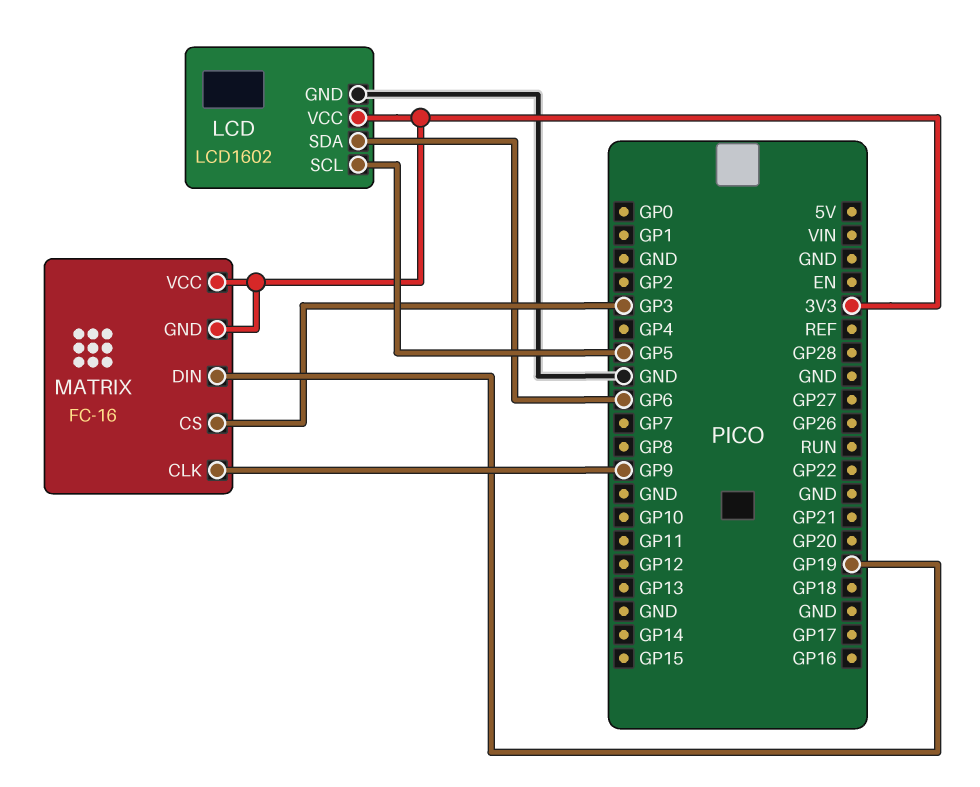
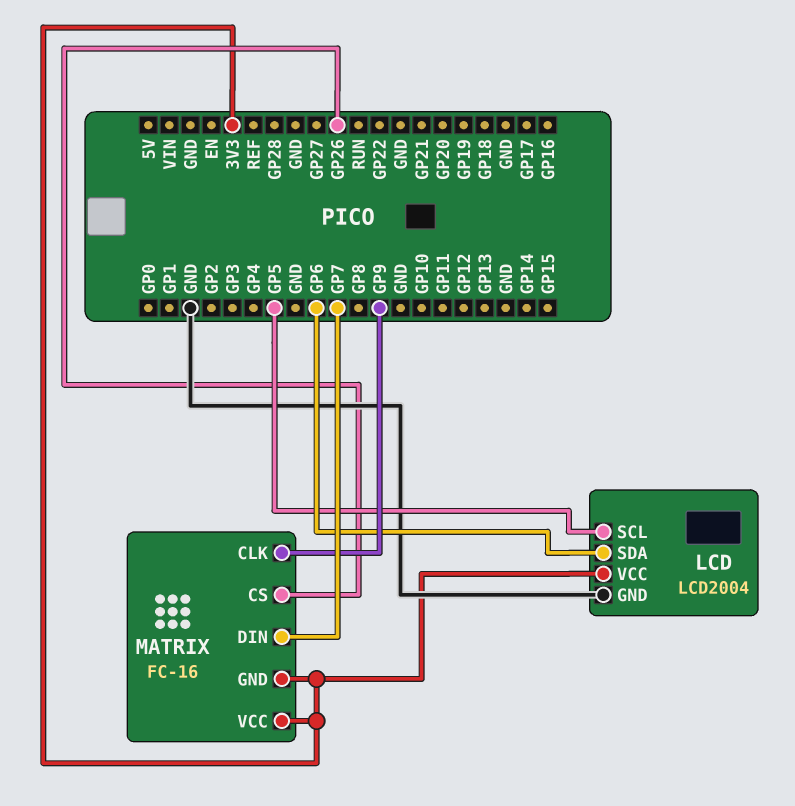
LCD: LCD1602 -> LCD2004
MATRIX pin CS: GP3 -> GP26
MATRIX pin DIN: GP19 -> GP7

